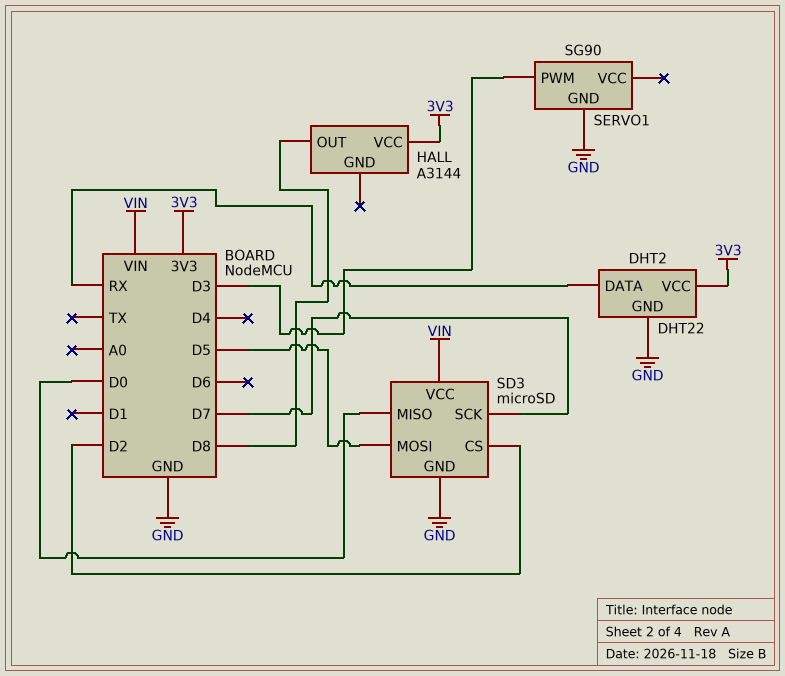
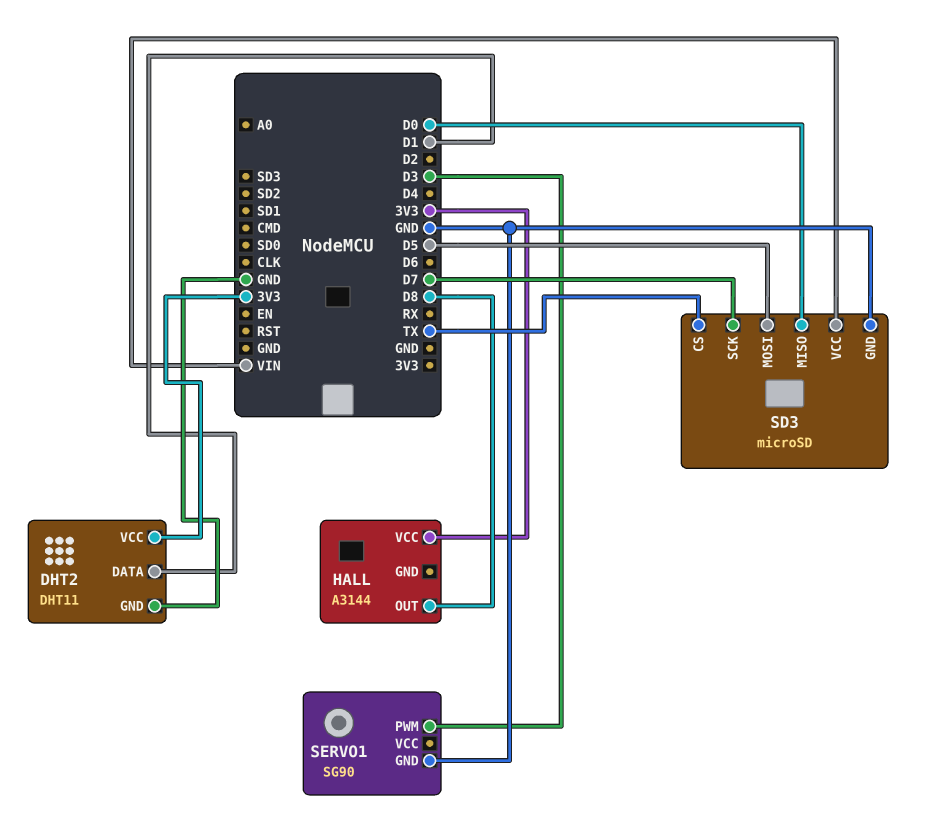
DHT2: DHT22 -> DHT11
DHT2 pin DATA: RX -> D1
SD3 pin CS: D2 -> TX

